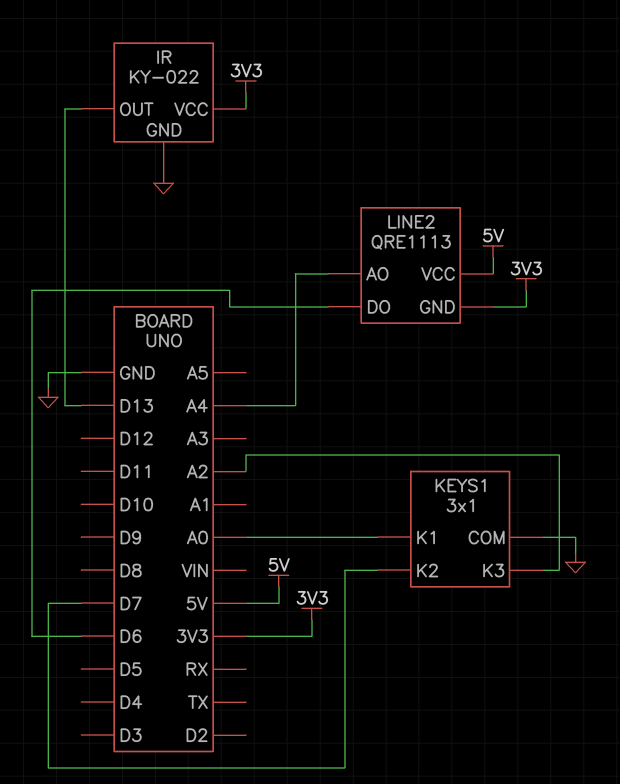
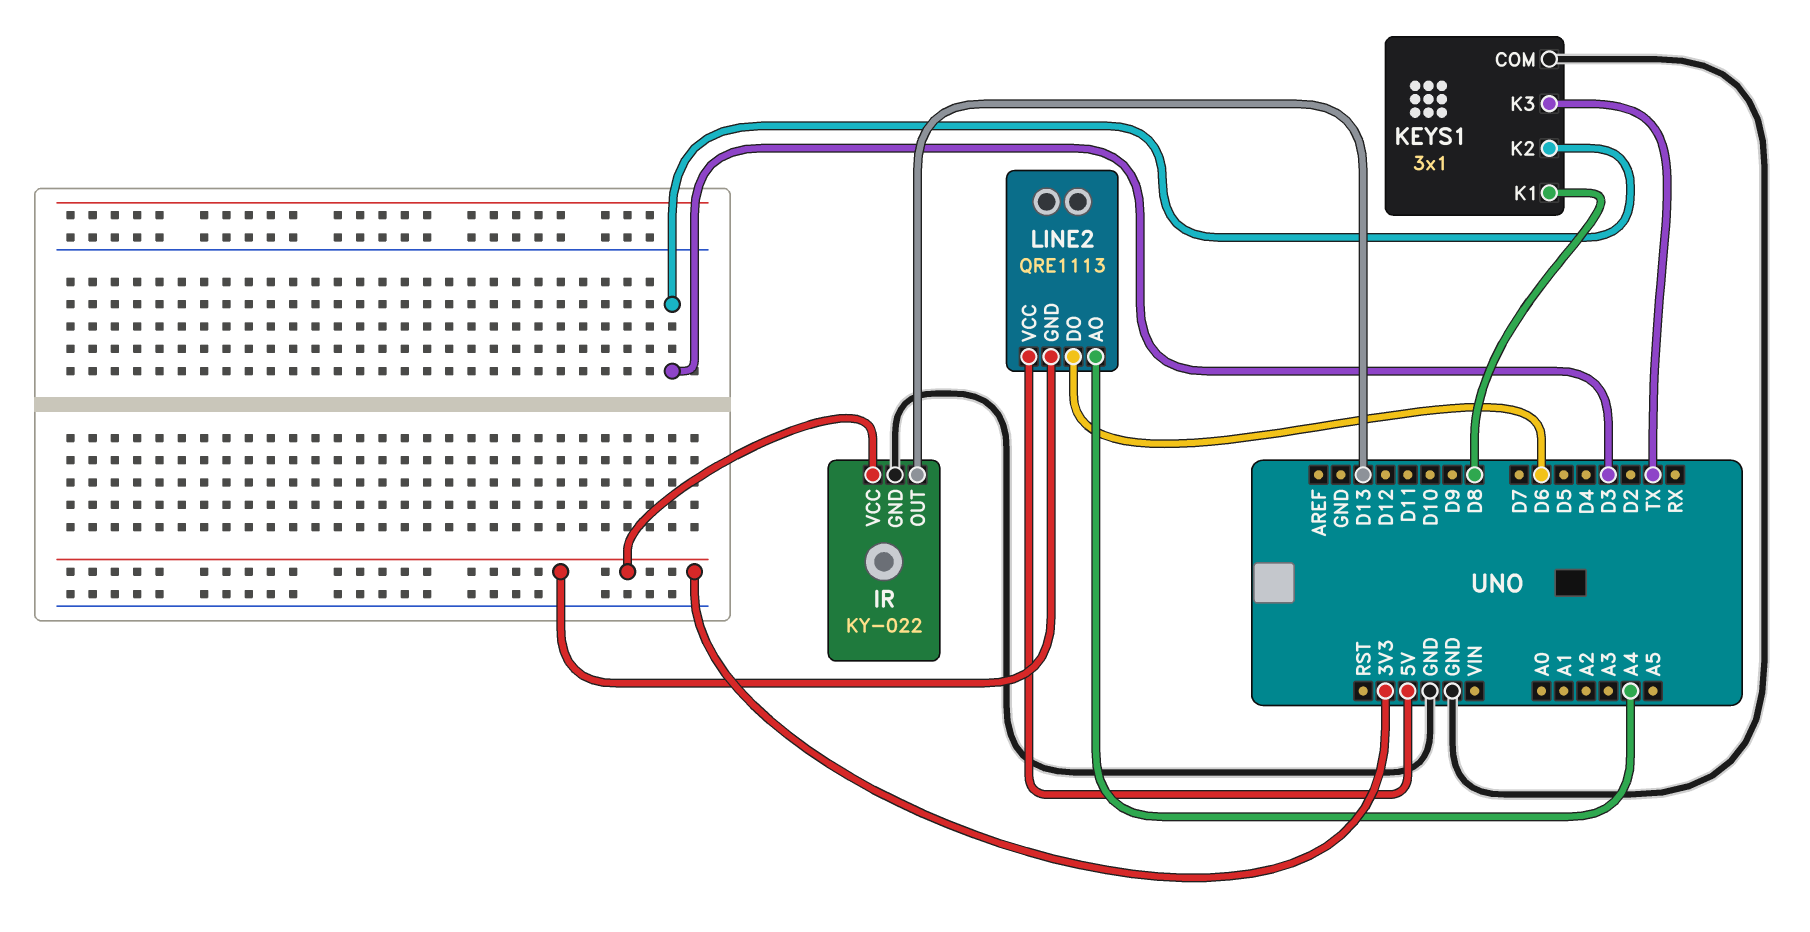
KEYS1 pin K1: A0 -> D8
KEYS1 pin K2: D7 -> D3
KEYS1 pin K3: A2 -> TX

